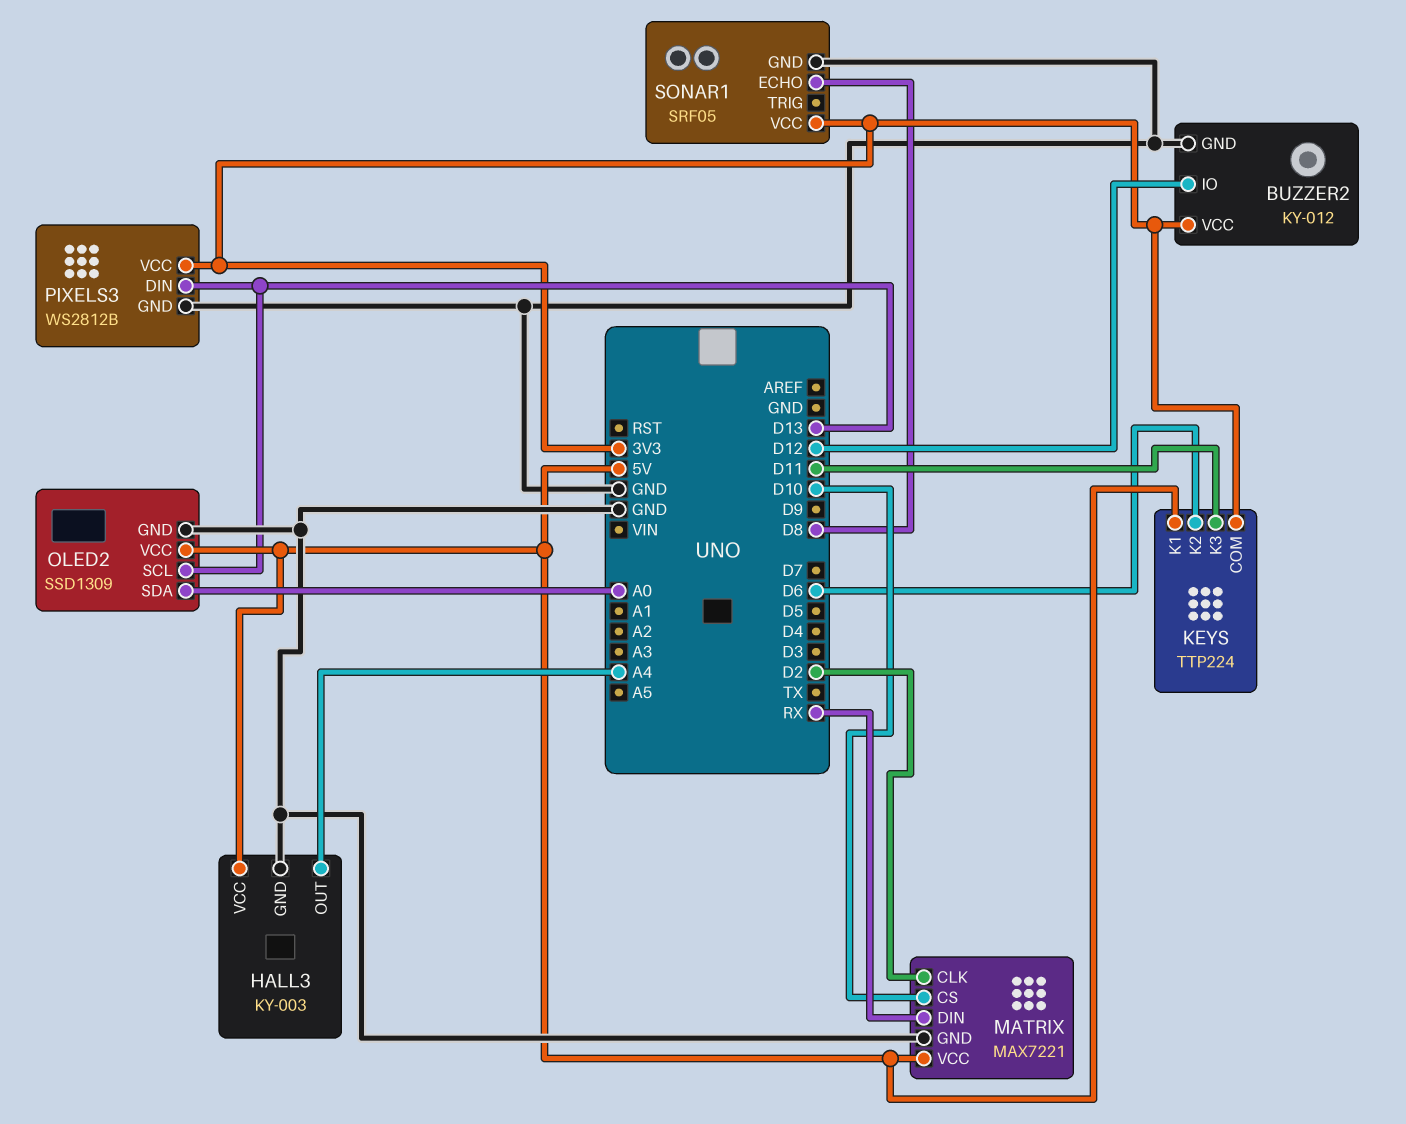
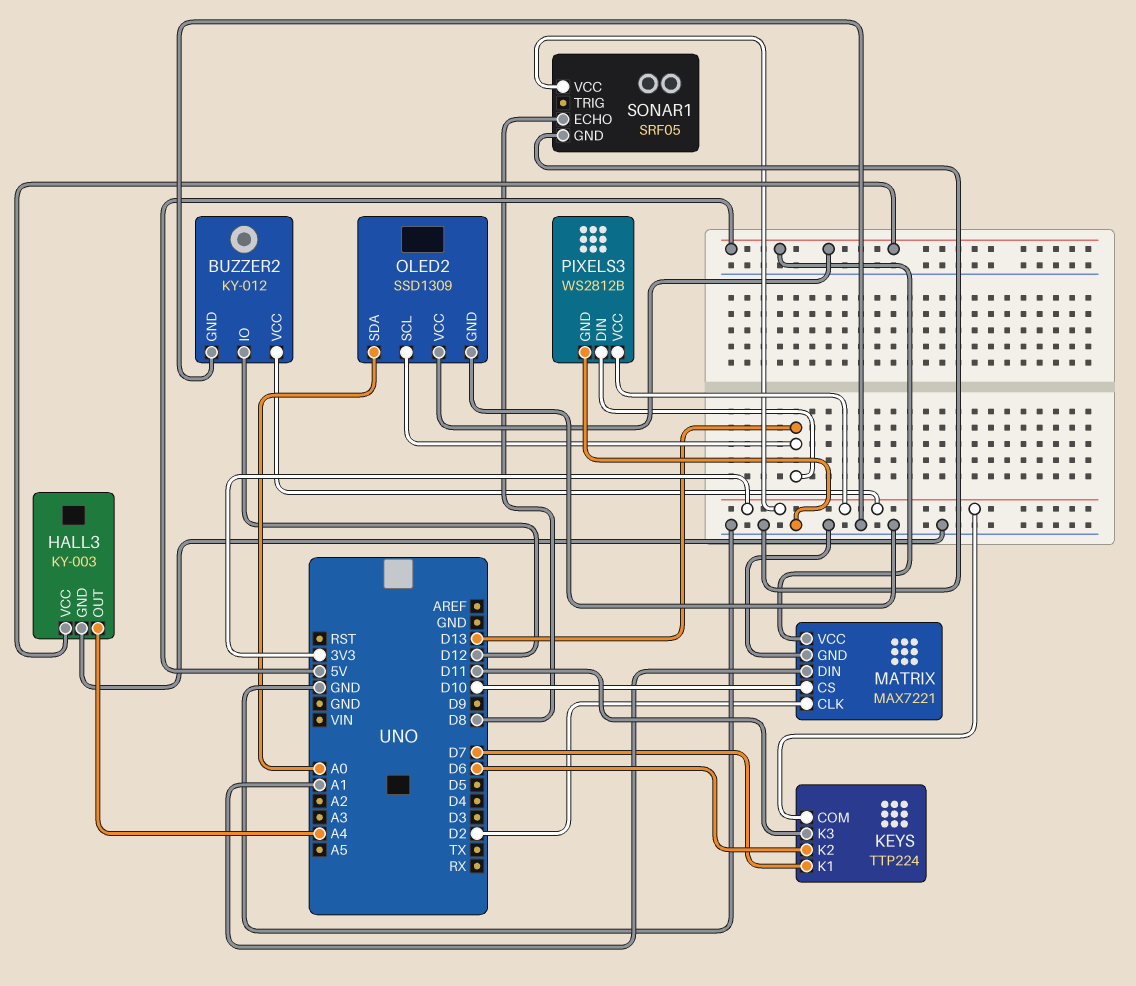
KEYS pin K1: 5V -> D7
MATRIX pin DIN: RX -> A1

